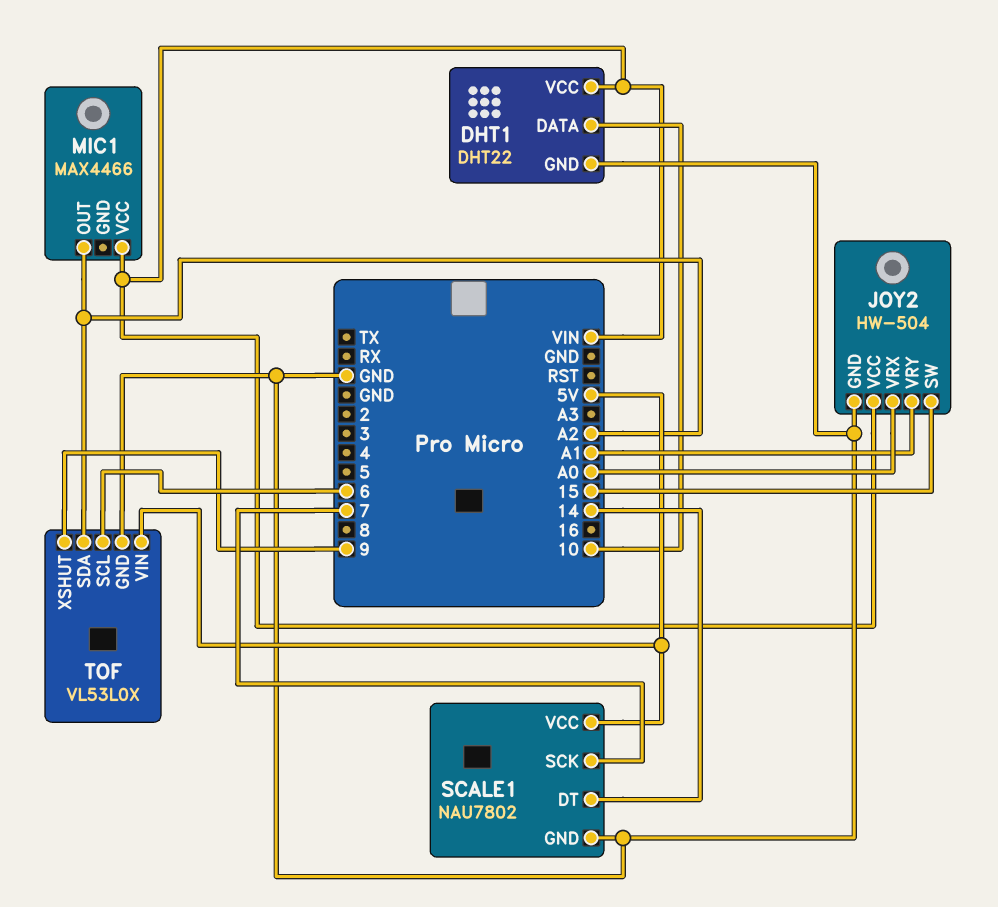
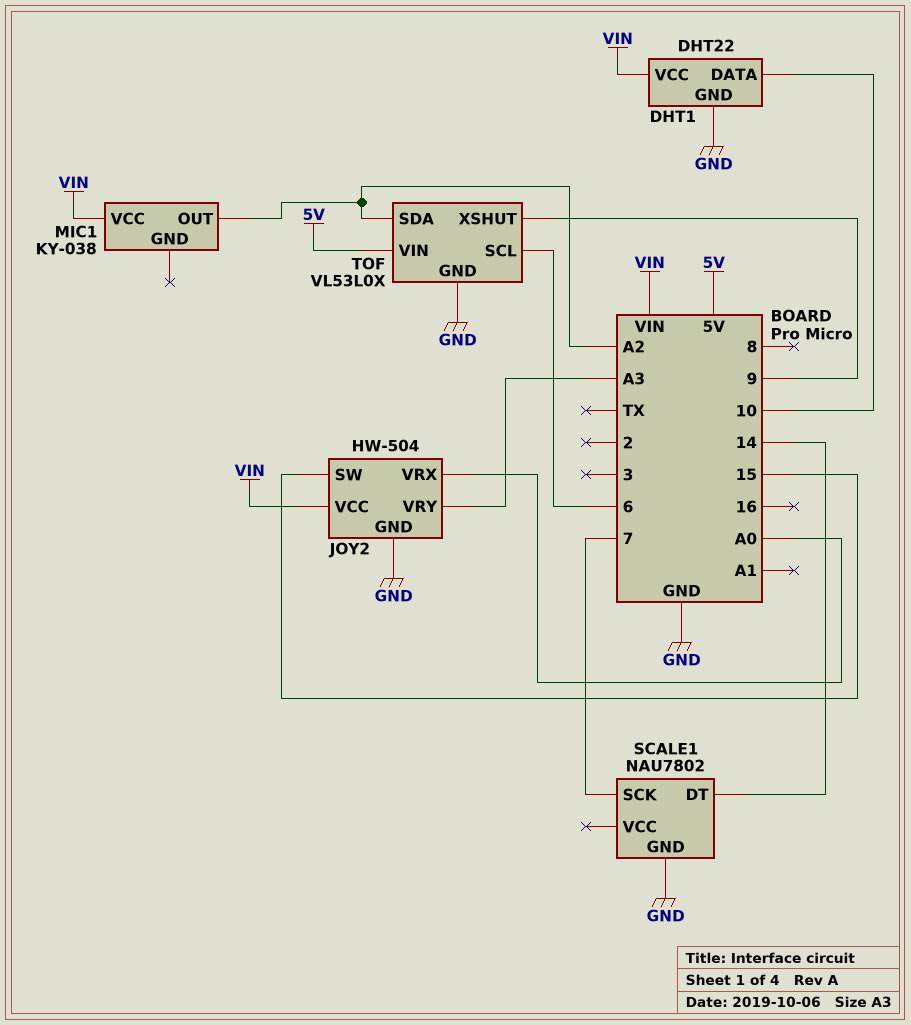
JOY2 pin VRY: A1 -> A3
MIC1: MAX4466 -> KY-038
SCALE1 pin VCC: 5V -> none

